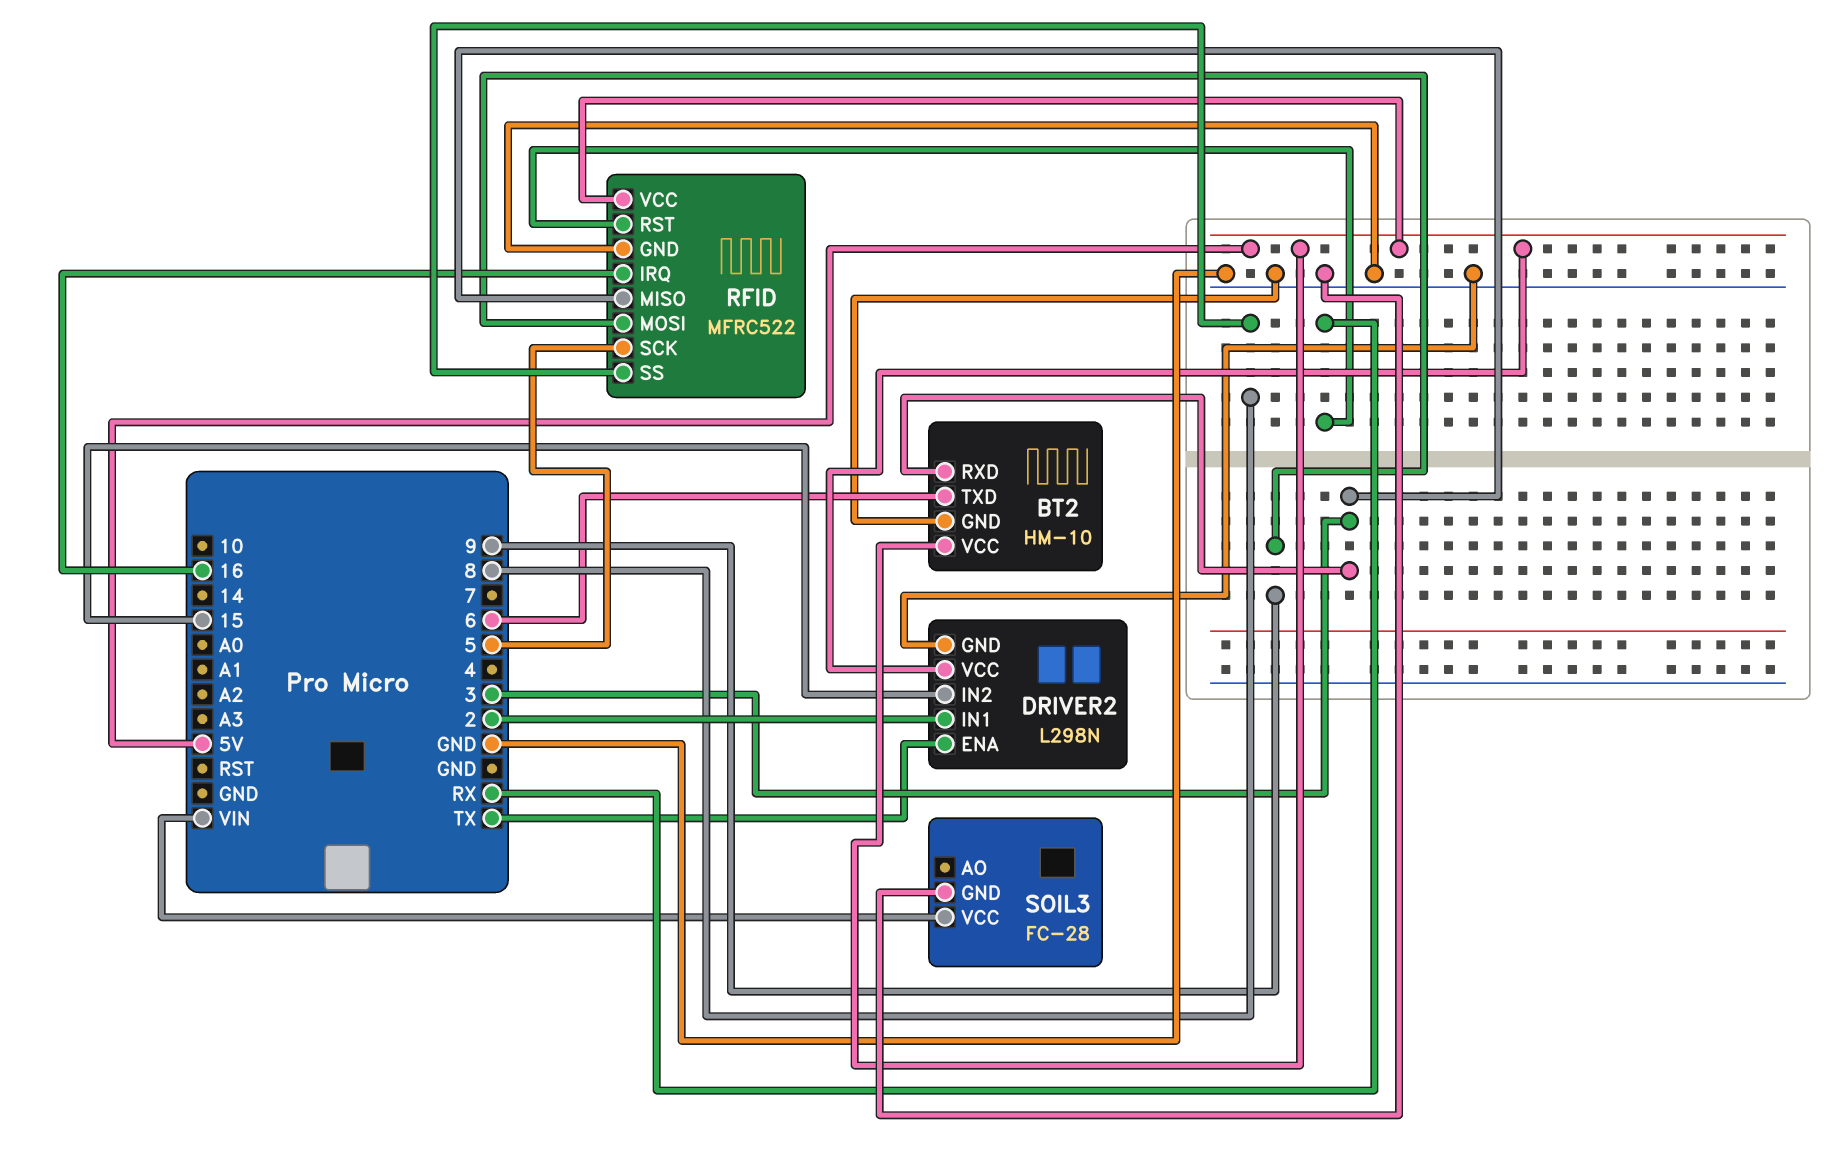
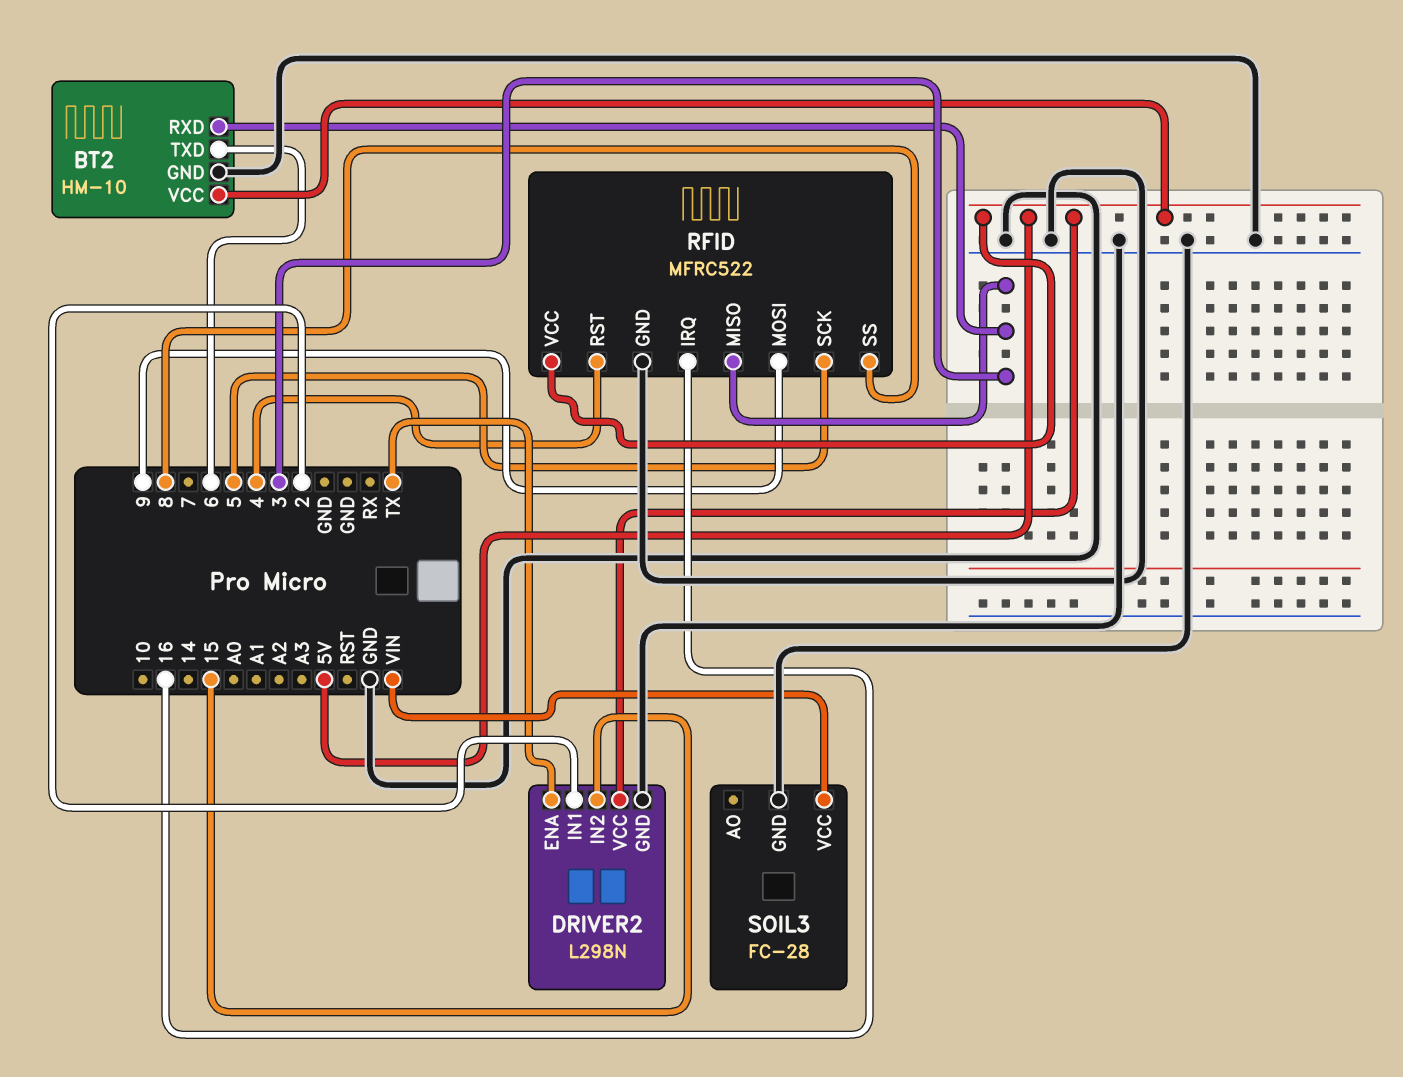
RFID pin RST: RX -> 4

